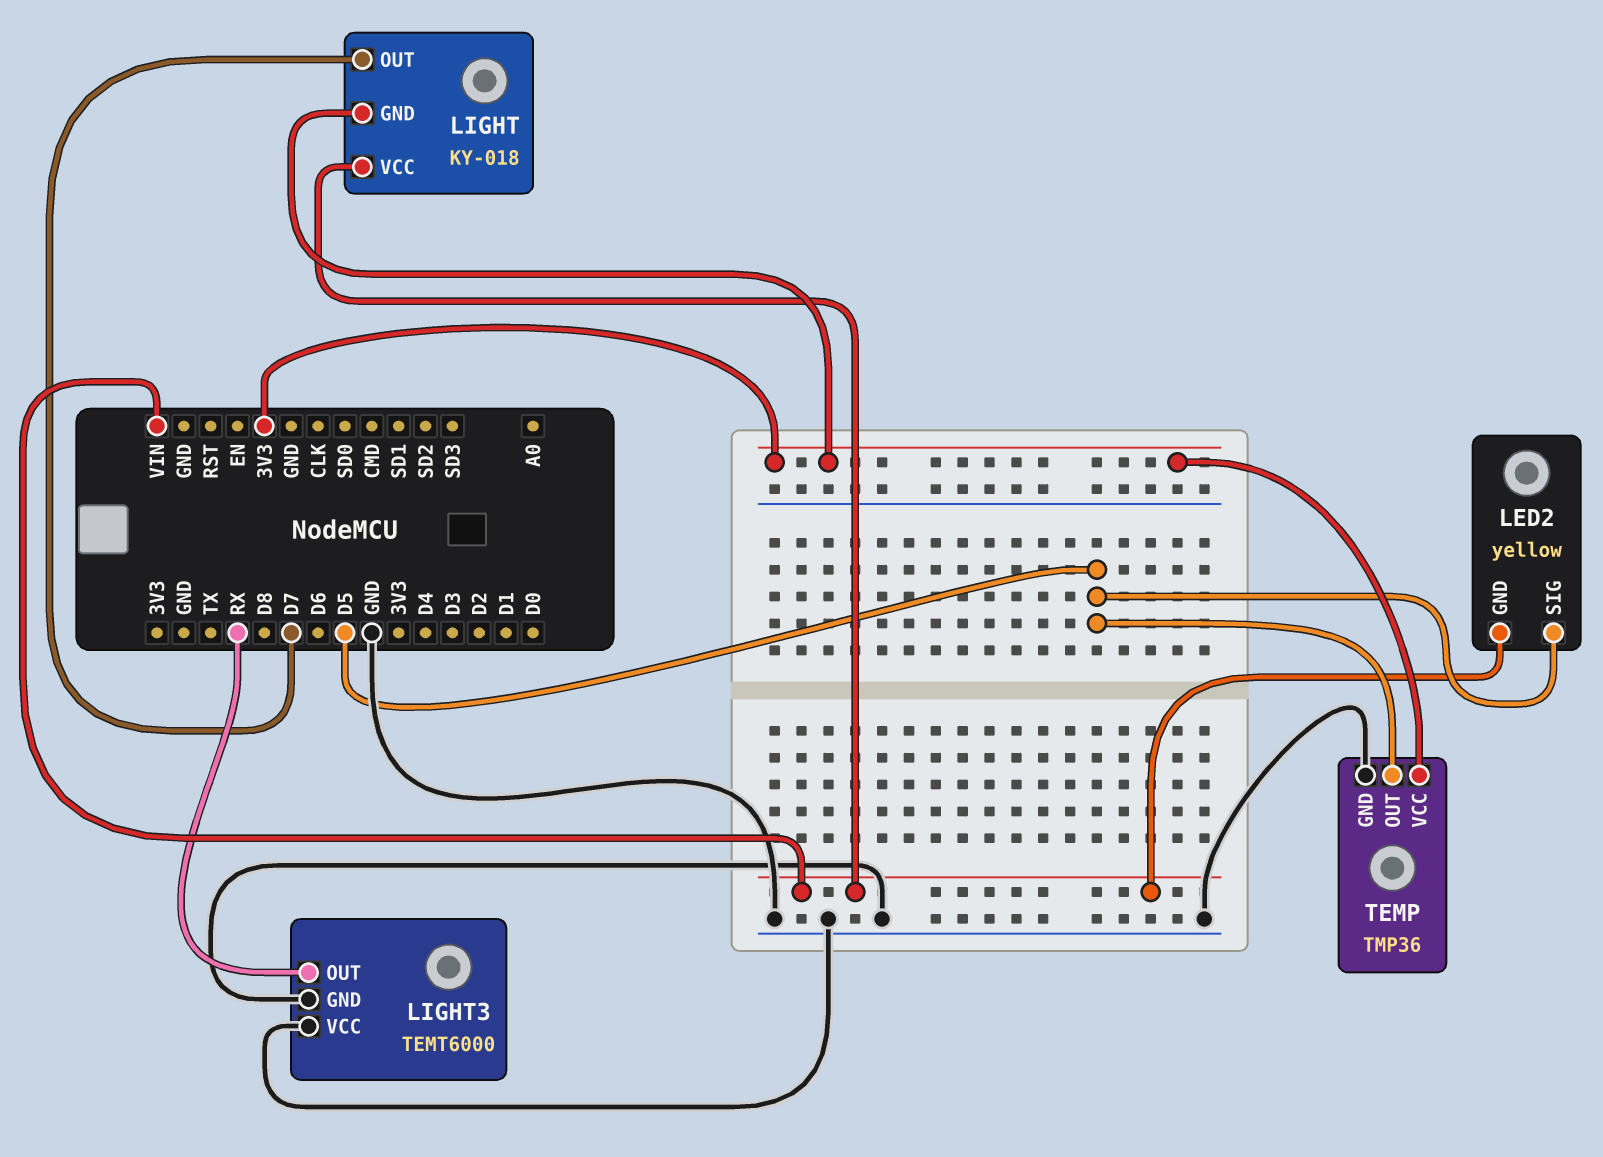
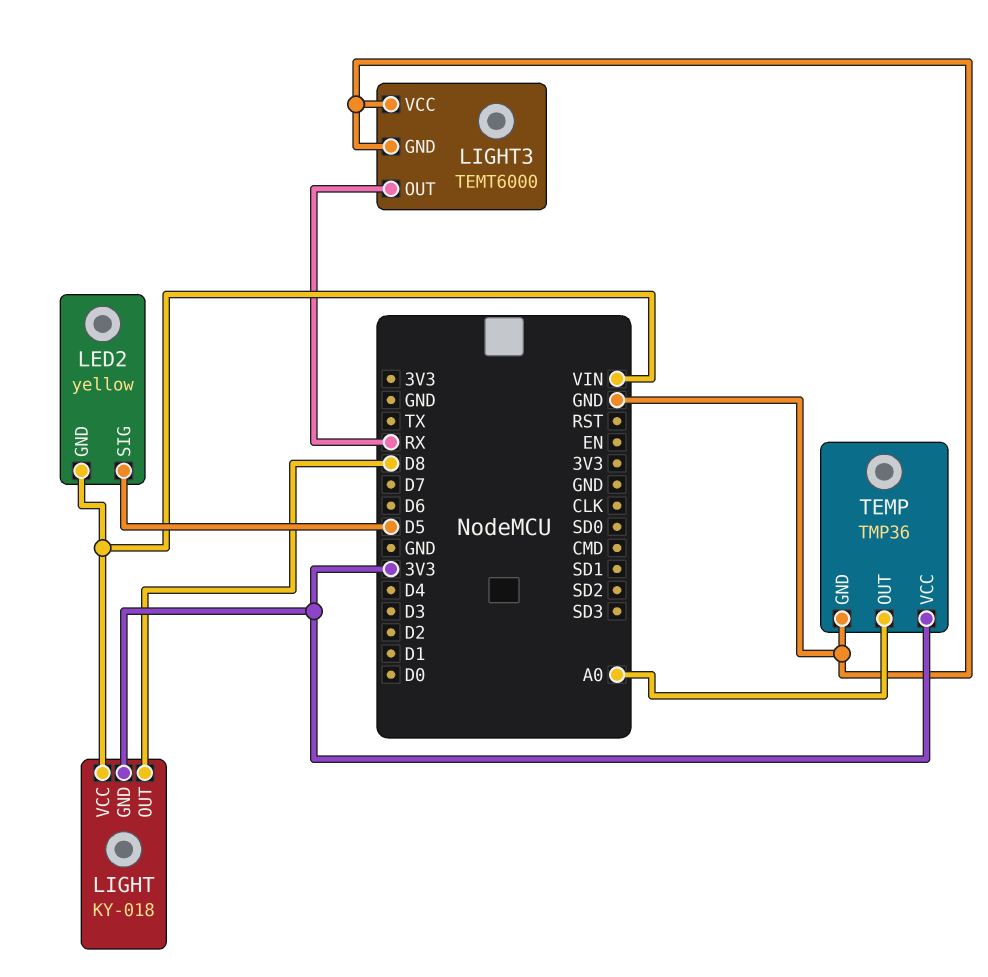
LIGHT pin OUT: D7 -> D8
TEMP pin OUT: D5 -> A0

